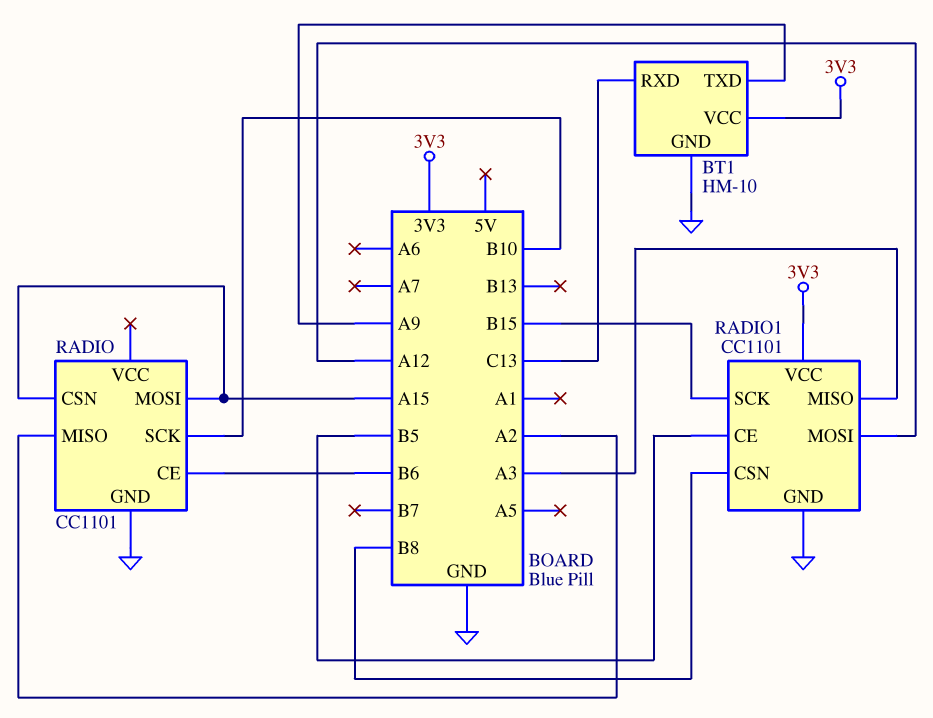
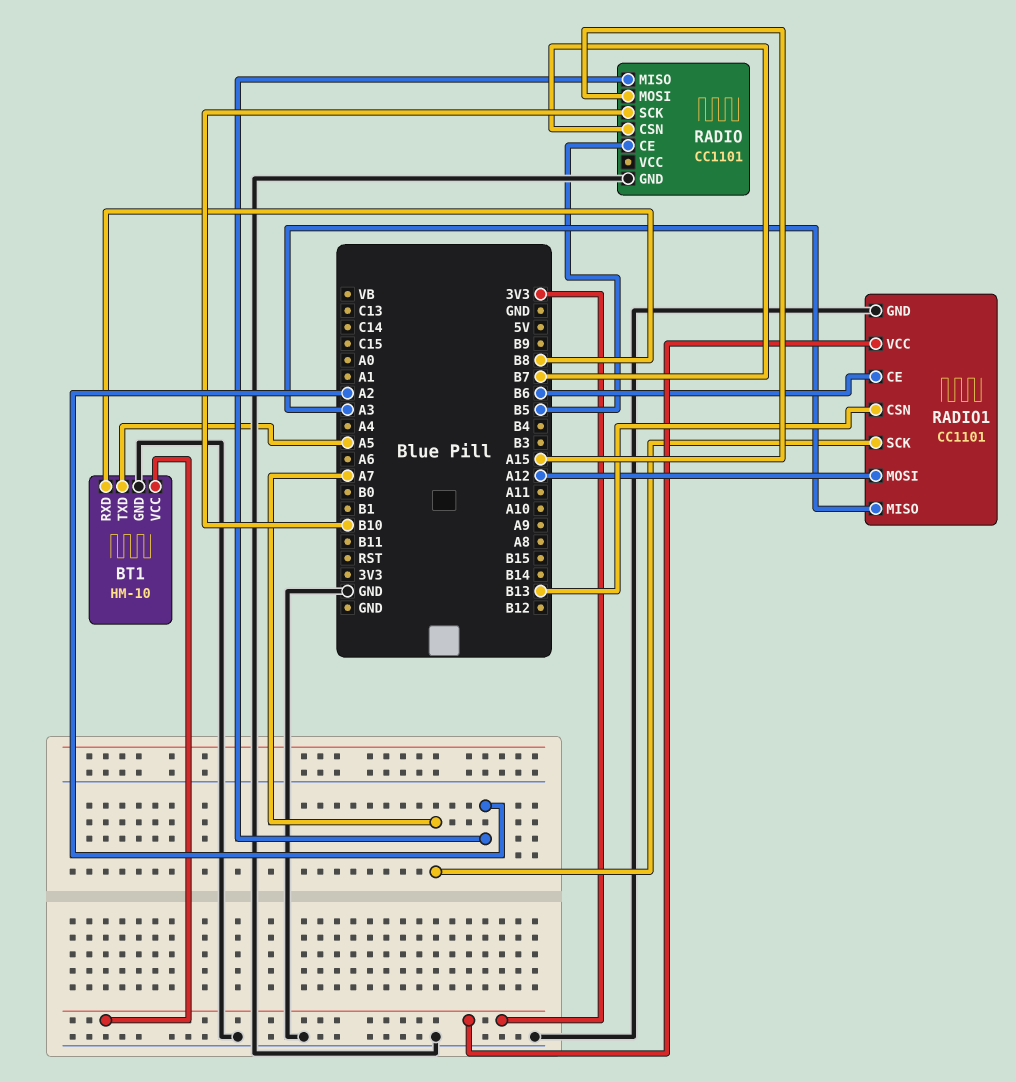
BT1 pin RXD: C13 -> B8
BT1 pin TXD: A9 -> A5
RADIO pin CE: B6 -> B5
RADIO pin CSN: A15 -> B7
RADIO1 pin CE: B5 -> B6
RADIO1 pin CSN: B8 -> B13
RADIO1 pin SCK: B15 -> A7

